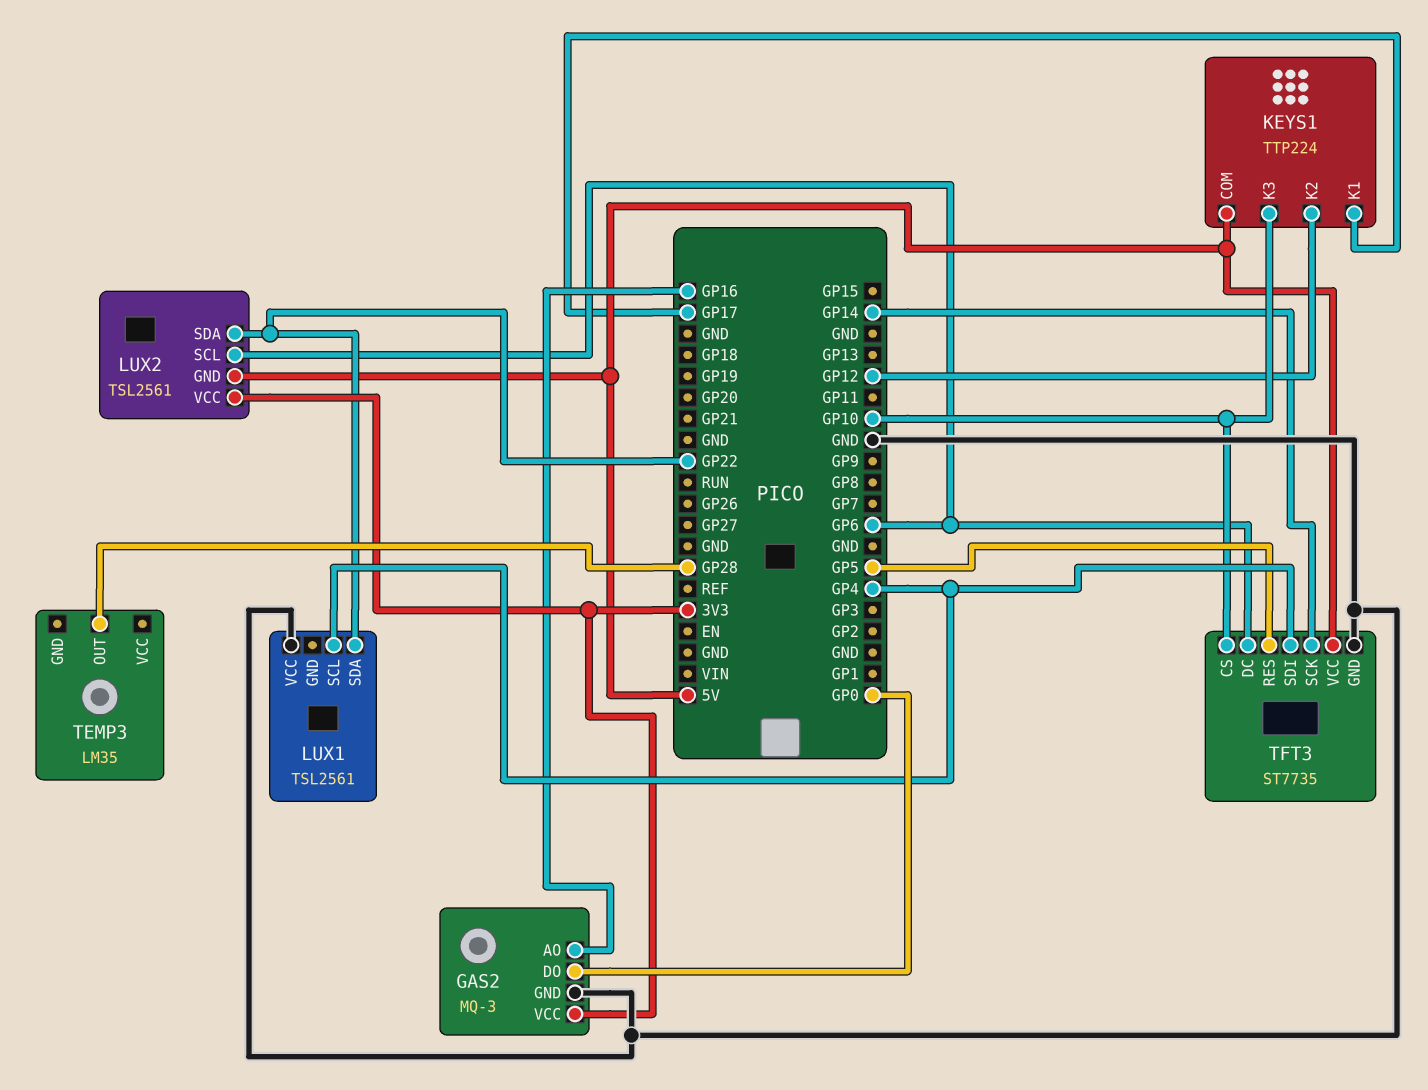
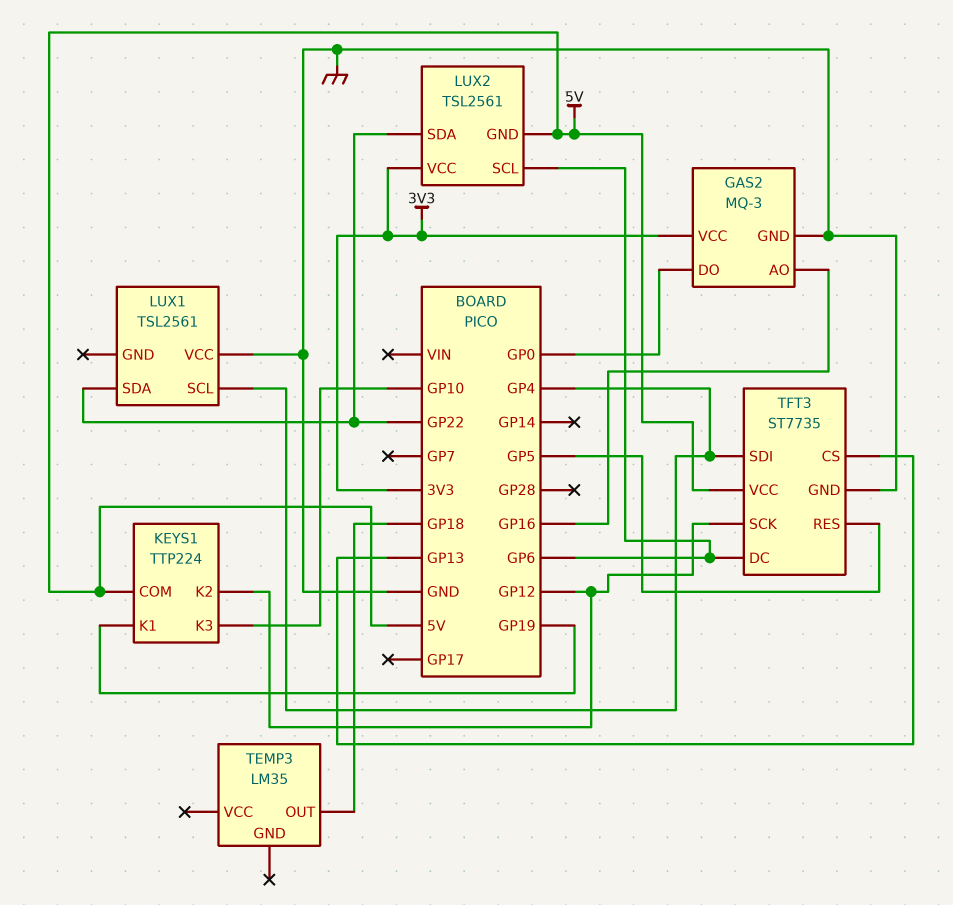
KEYS1 pin K1: GP17 -> GP19
TEMP3 pin OUT: GP28 -> GP18
TFT3 pin CS: GP10 -> GP13
TFT3 pin SCK: GP14 -> GP12

